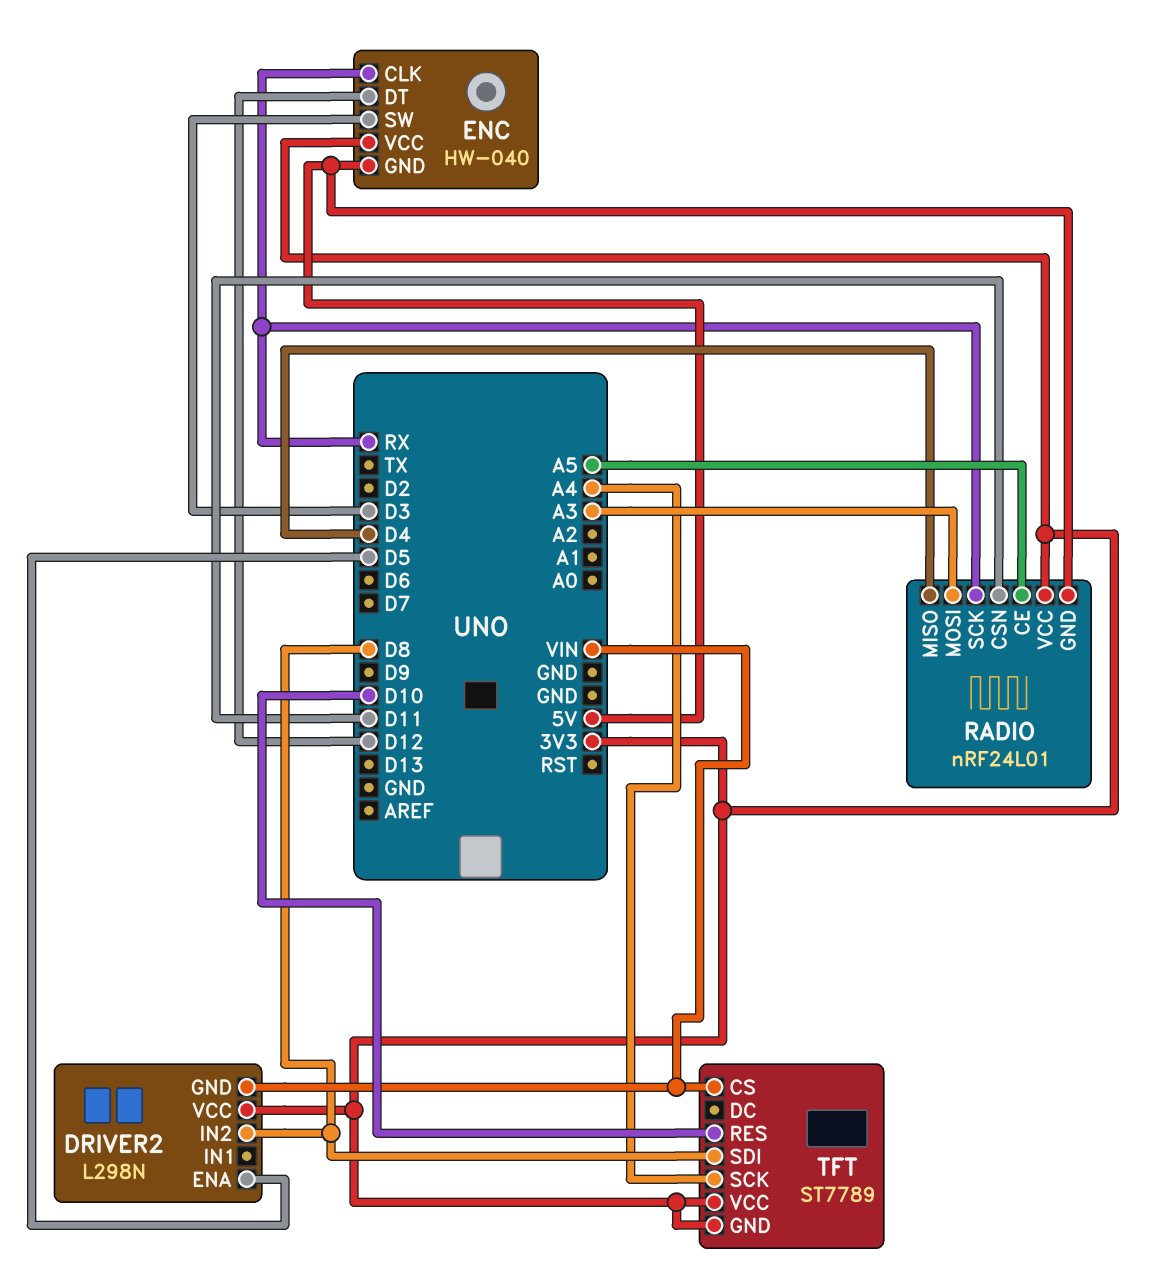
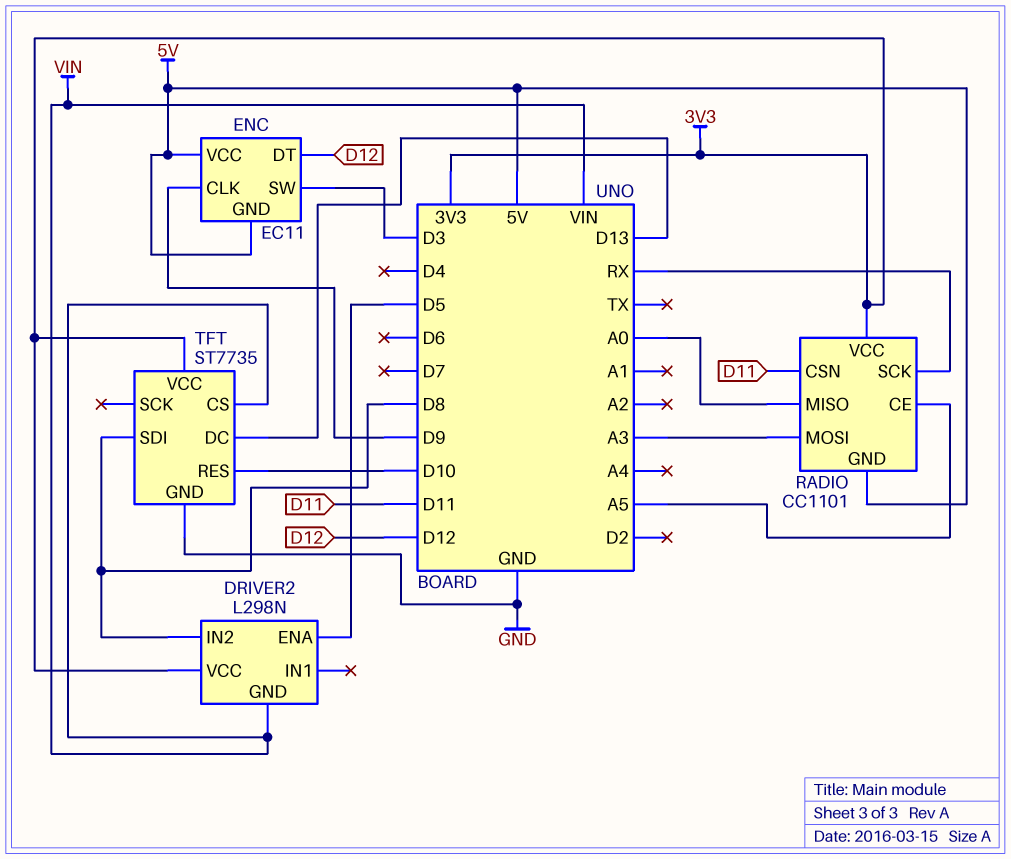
ENC: HW-040 -> EC11
ENC pin CLK: RX -> D9
ENC pin VCC: 3V3 -> 5V
RADIO: nRF24L01 -> CC1101
RADIO pin MISO: D4 -> A0
TFT: ST7789 -> ST7735
TFT pin DC: none -> D13
TFT pin GND: 3V3 -> GND
TFT pin SCK: A4 -> none

